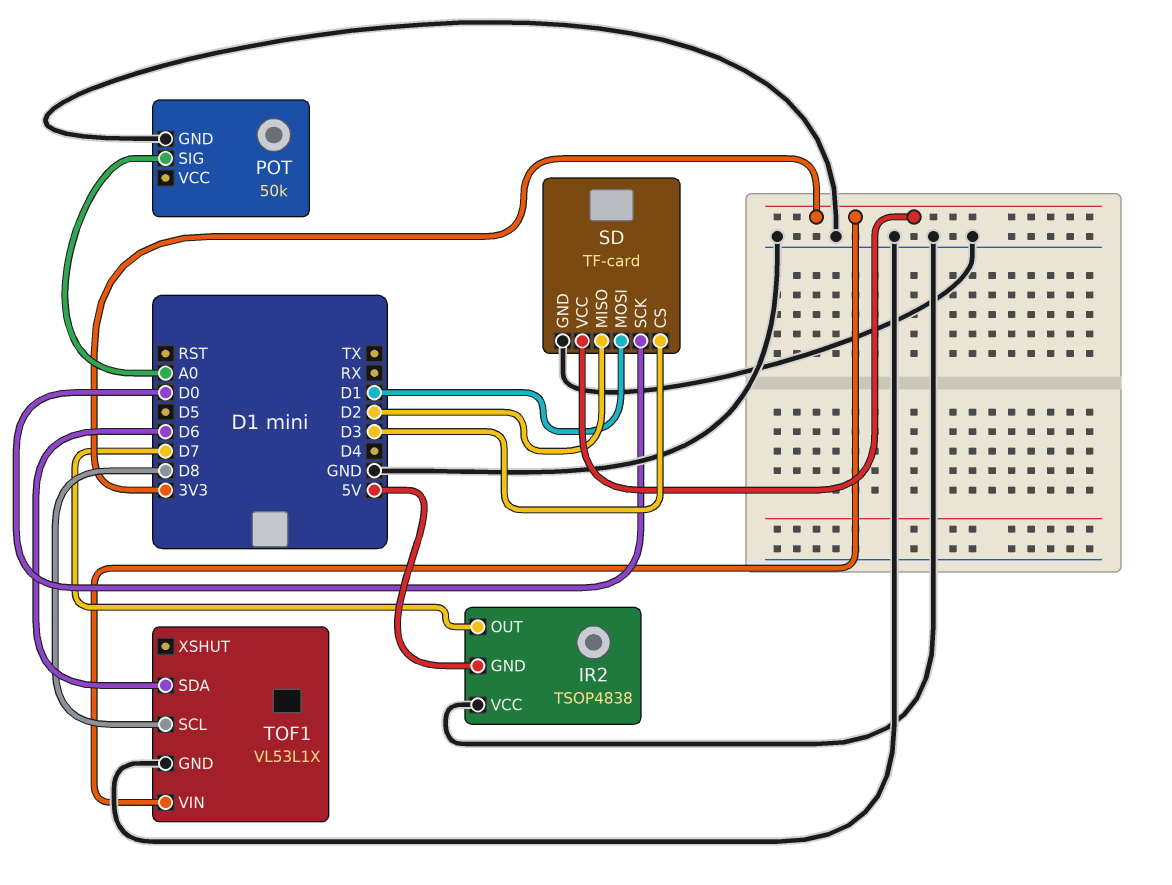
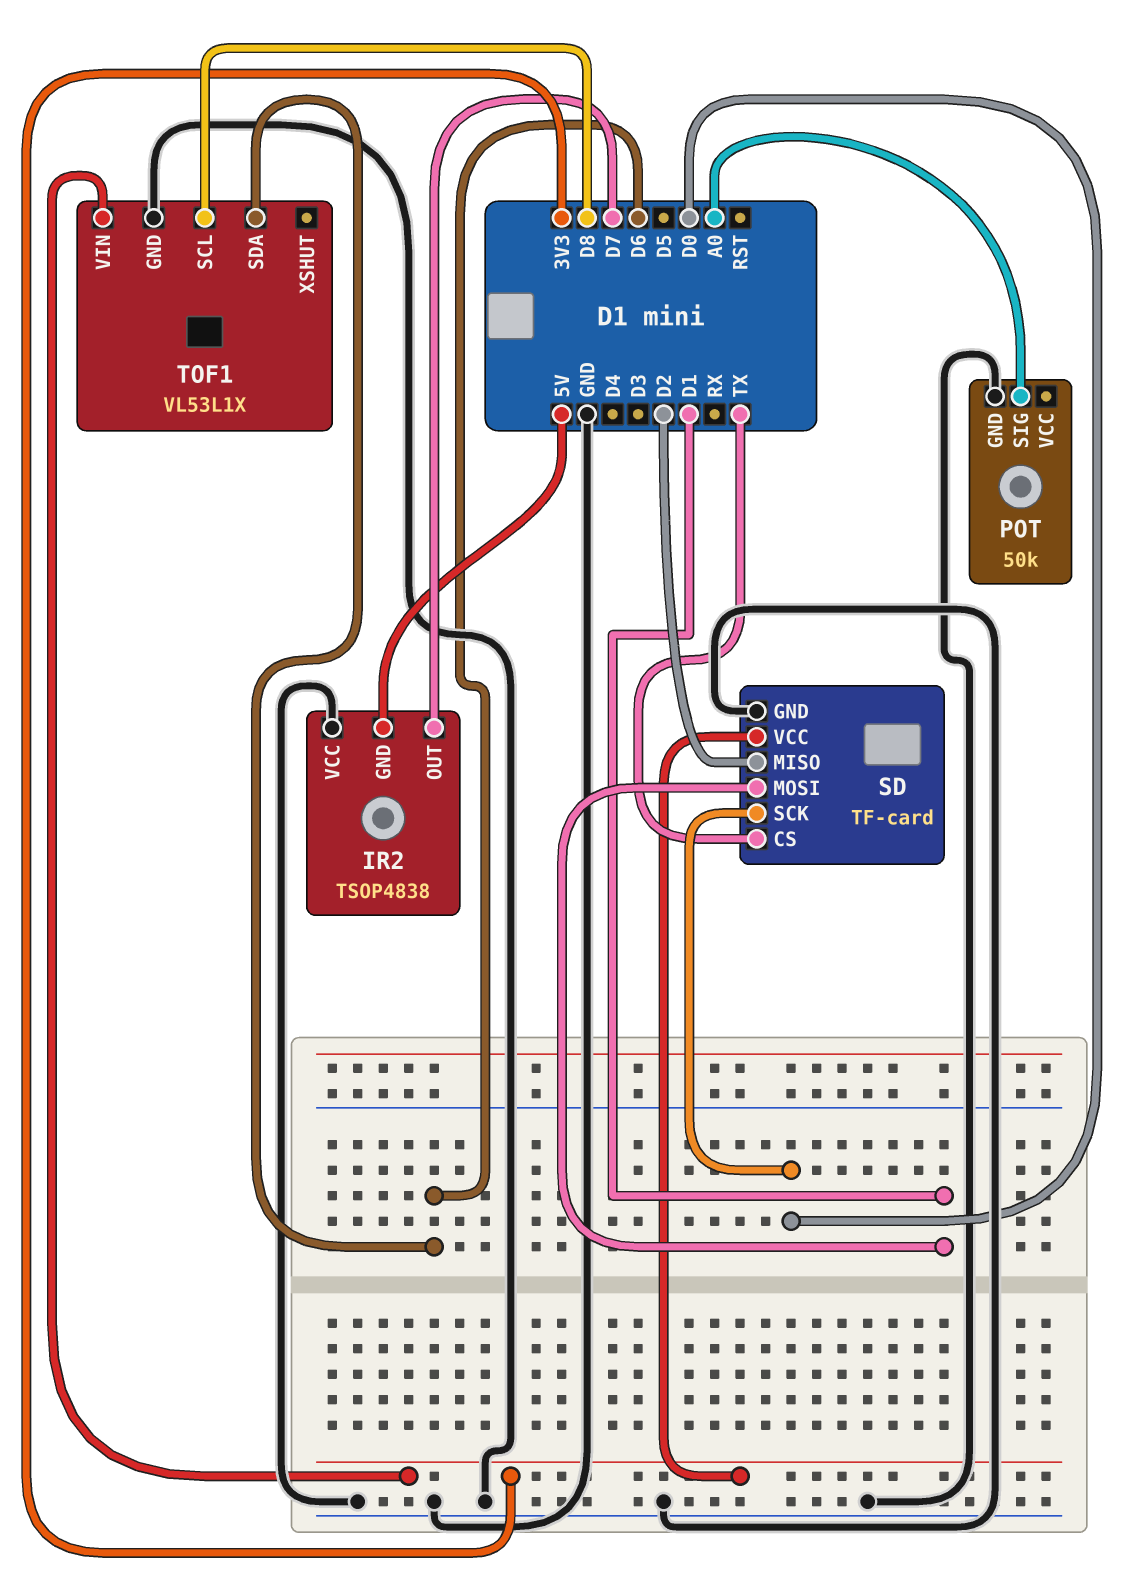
SD pin CS: D3 -> TX

